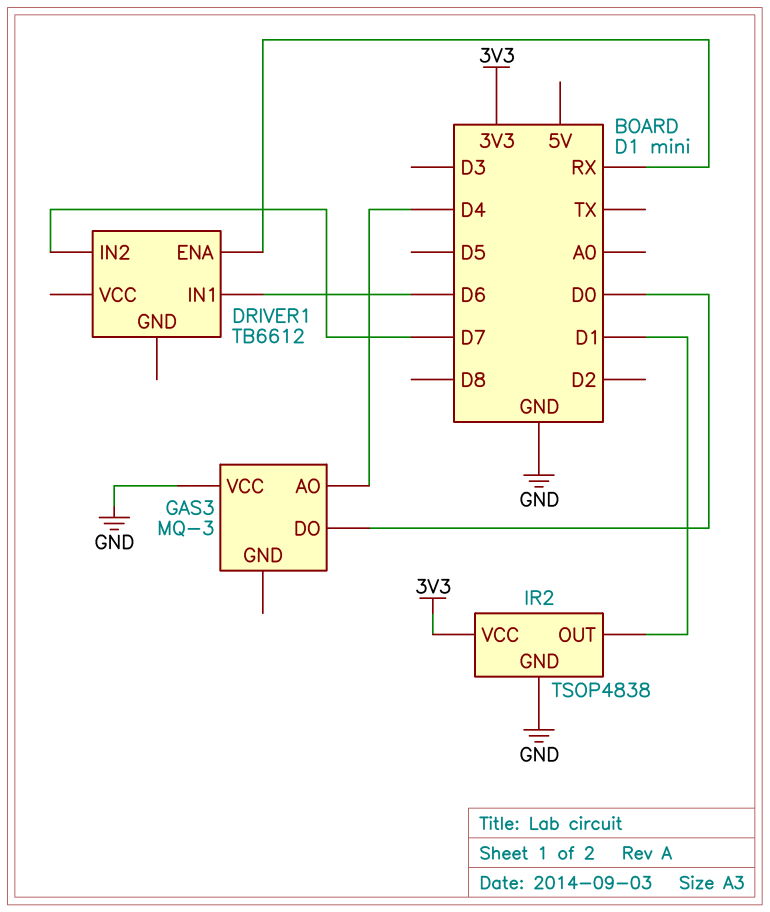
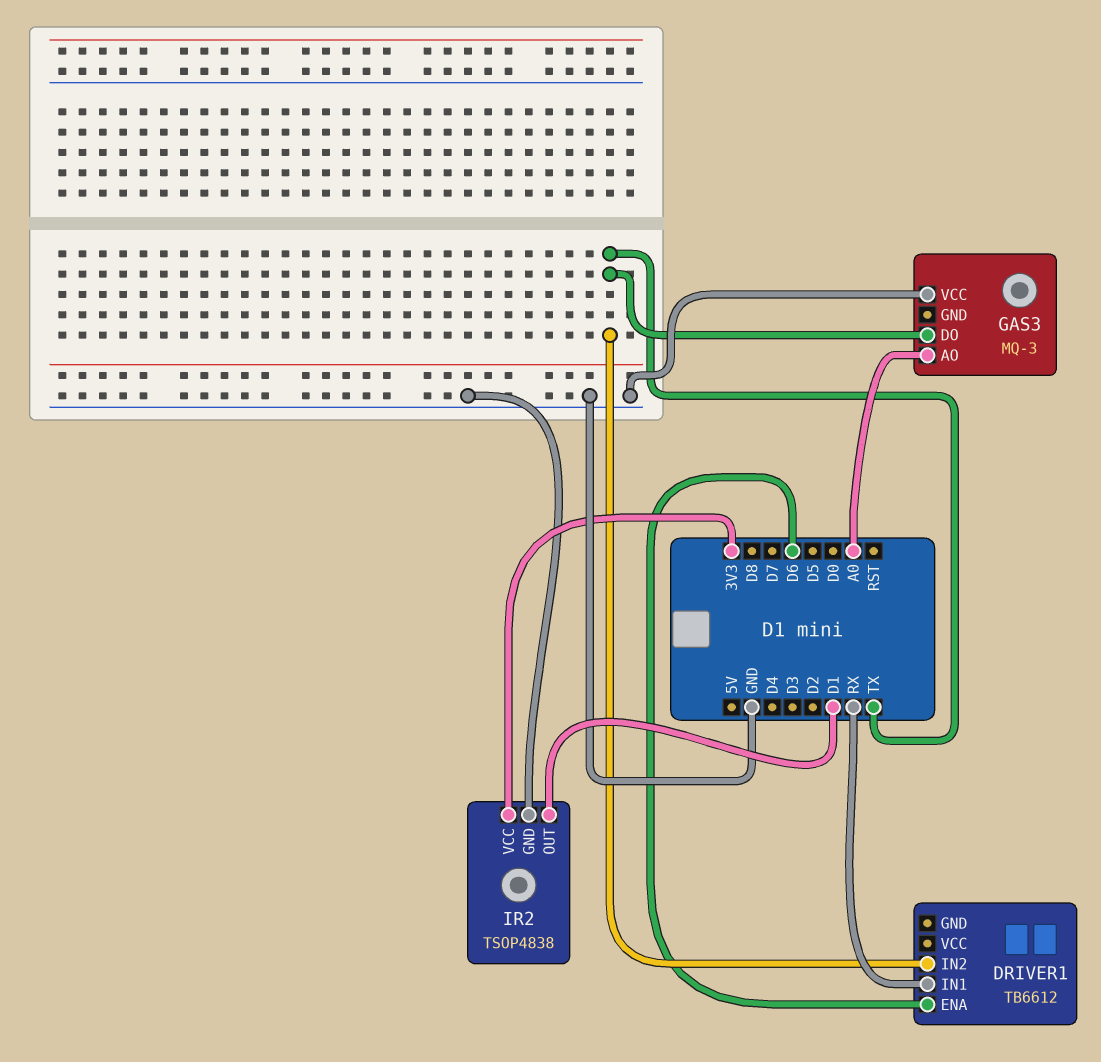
DRIVER1 pin ENA: RX -> D6
DRIVER1 pin IN1: D6 -> RX
DRIVER1 pin IN2: D7 -> TX
GAS3 pin AO: D4 -> A0
GAS3 pin DO: D0 -> TX

